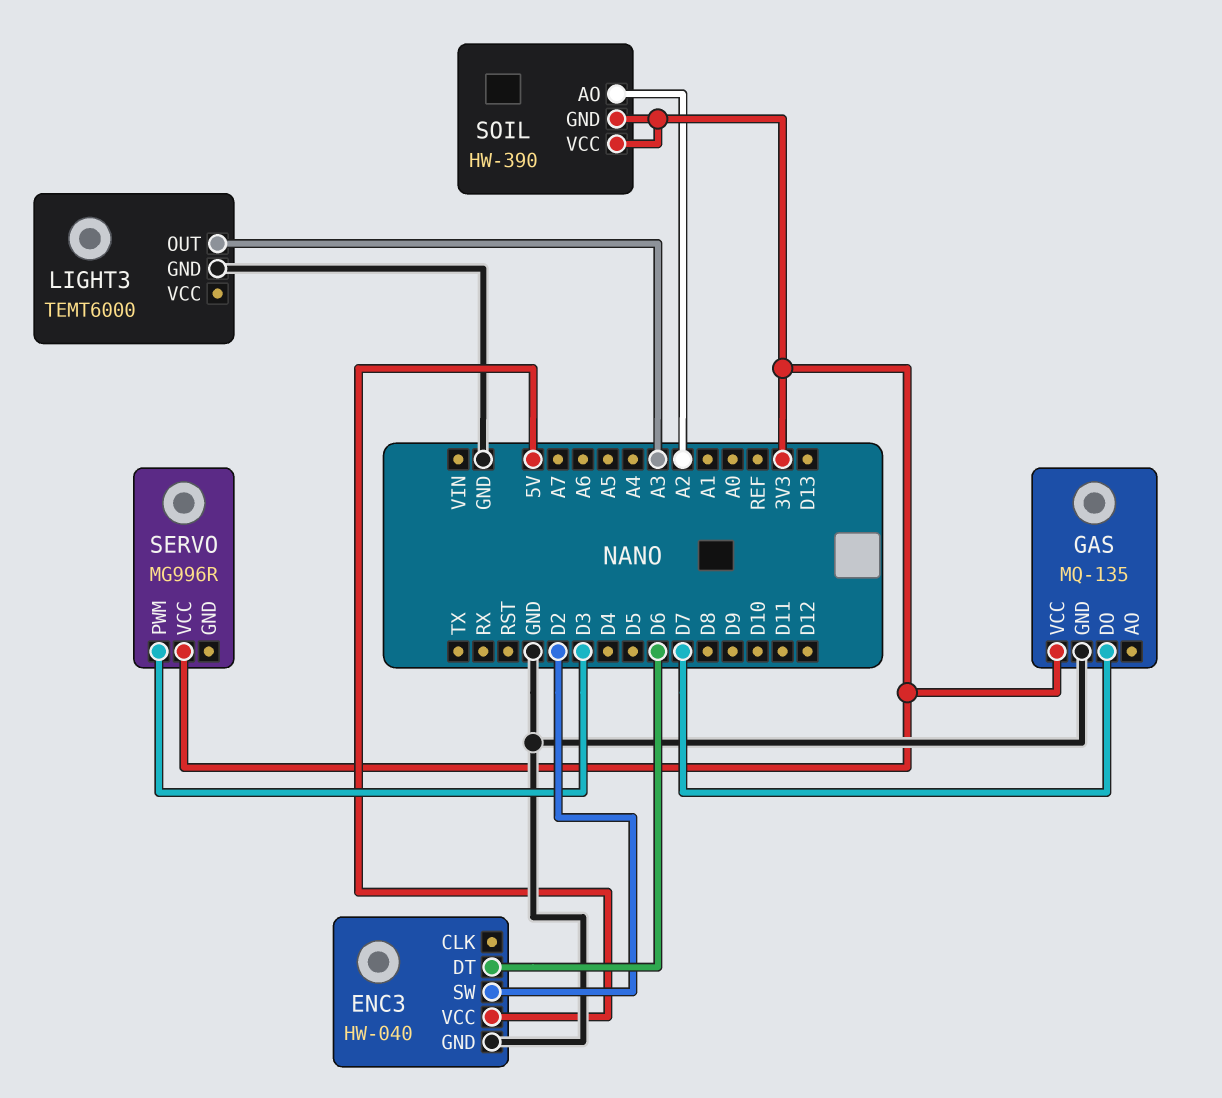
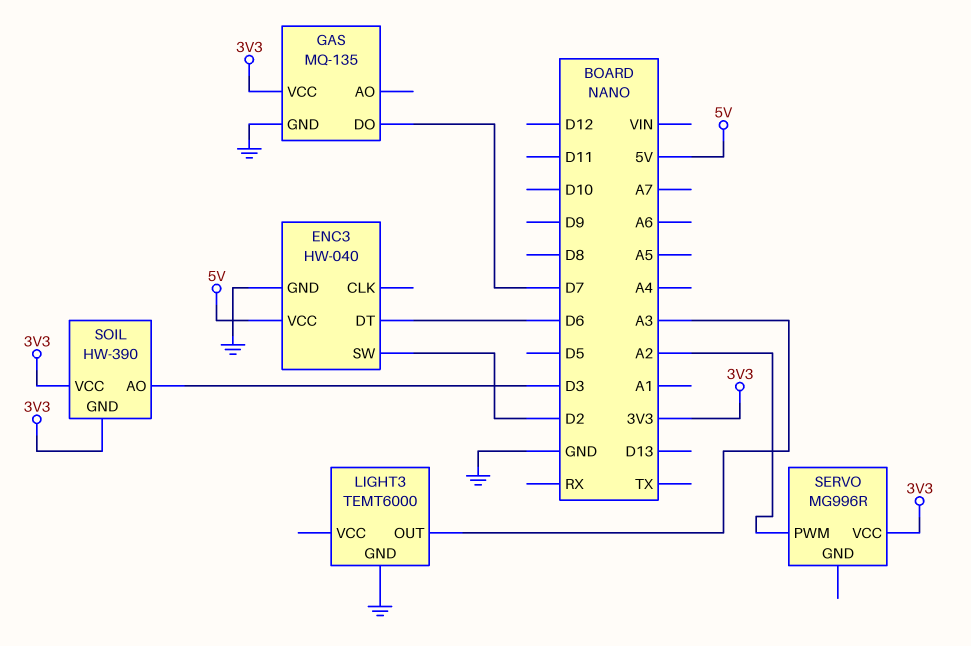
SERVO pin PWM: D3 -> A2
SOIL pin AO: A2 -> D3

